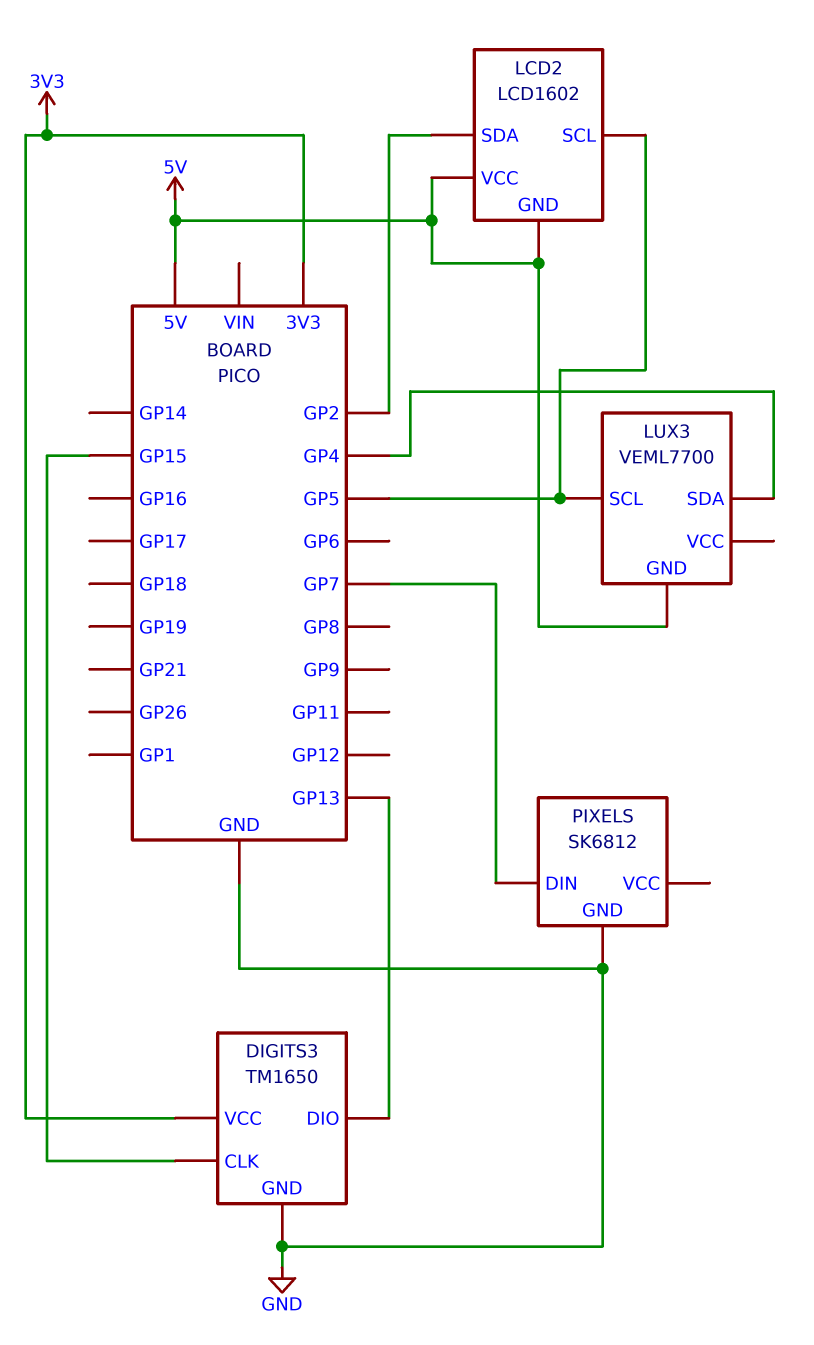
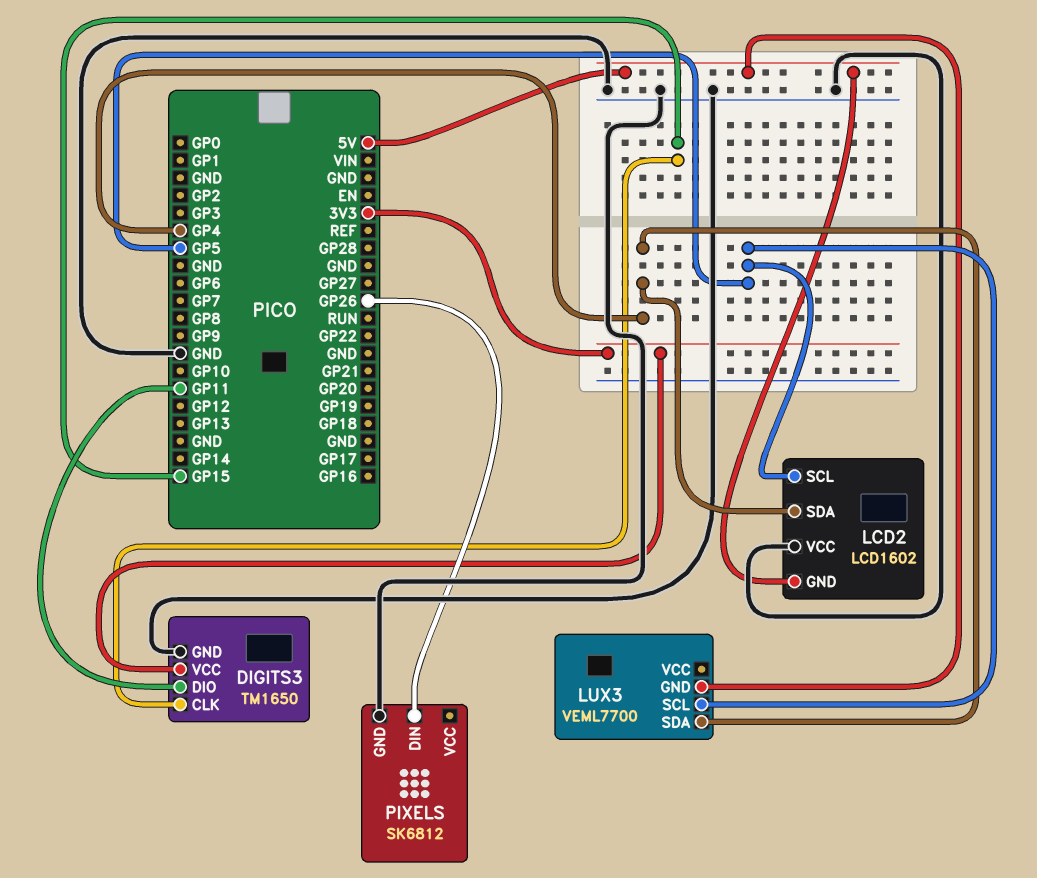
DIGITS3 pin DIO: GP13 -> GP11
LCD2 pin SDA: GP2 -> GP4
LCD2 pin VCC: 5V -> GND
PIXELS pin DIN: GP7 -> GP26

